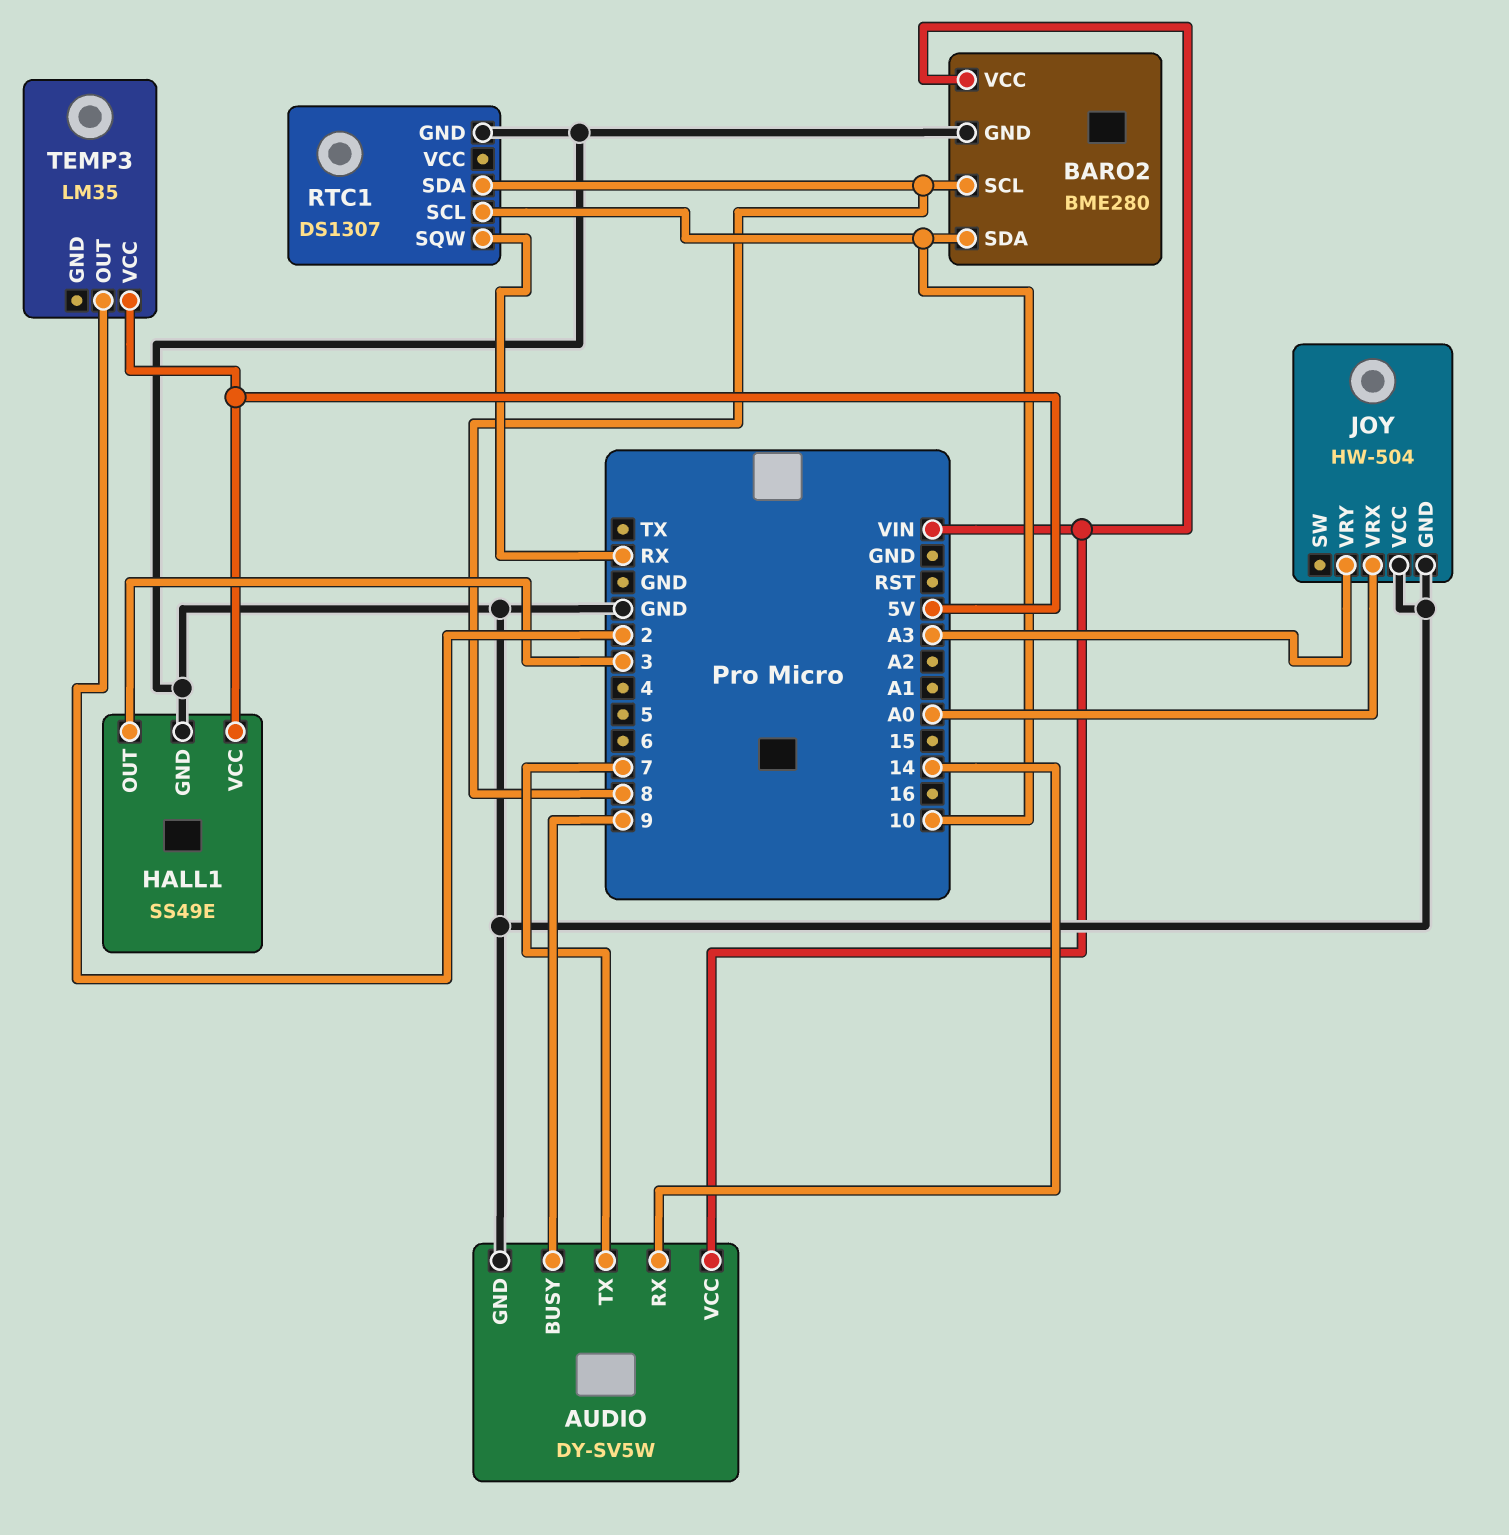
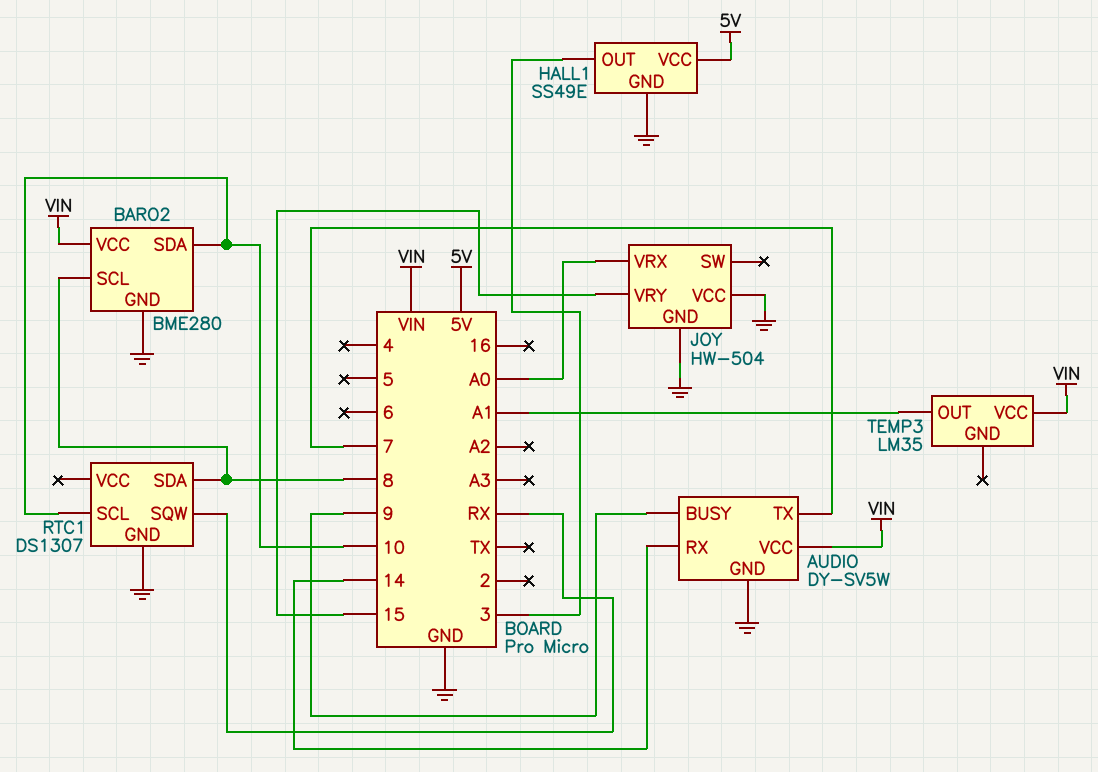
JOY pin VRY: A3 -> 15
TEMP3 pin OUT: 2 -> A1
TEMP3 pin VCC: 5V -> VIN

